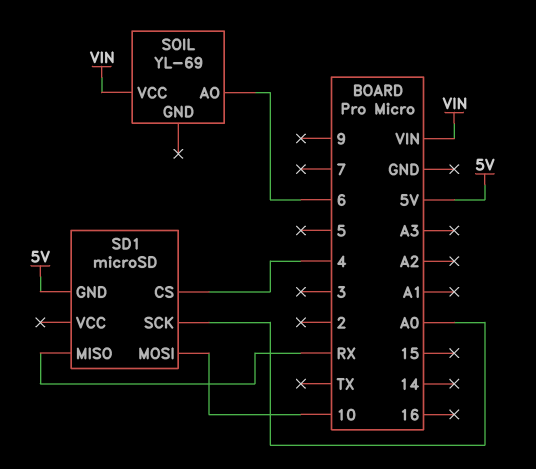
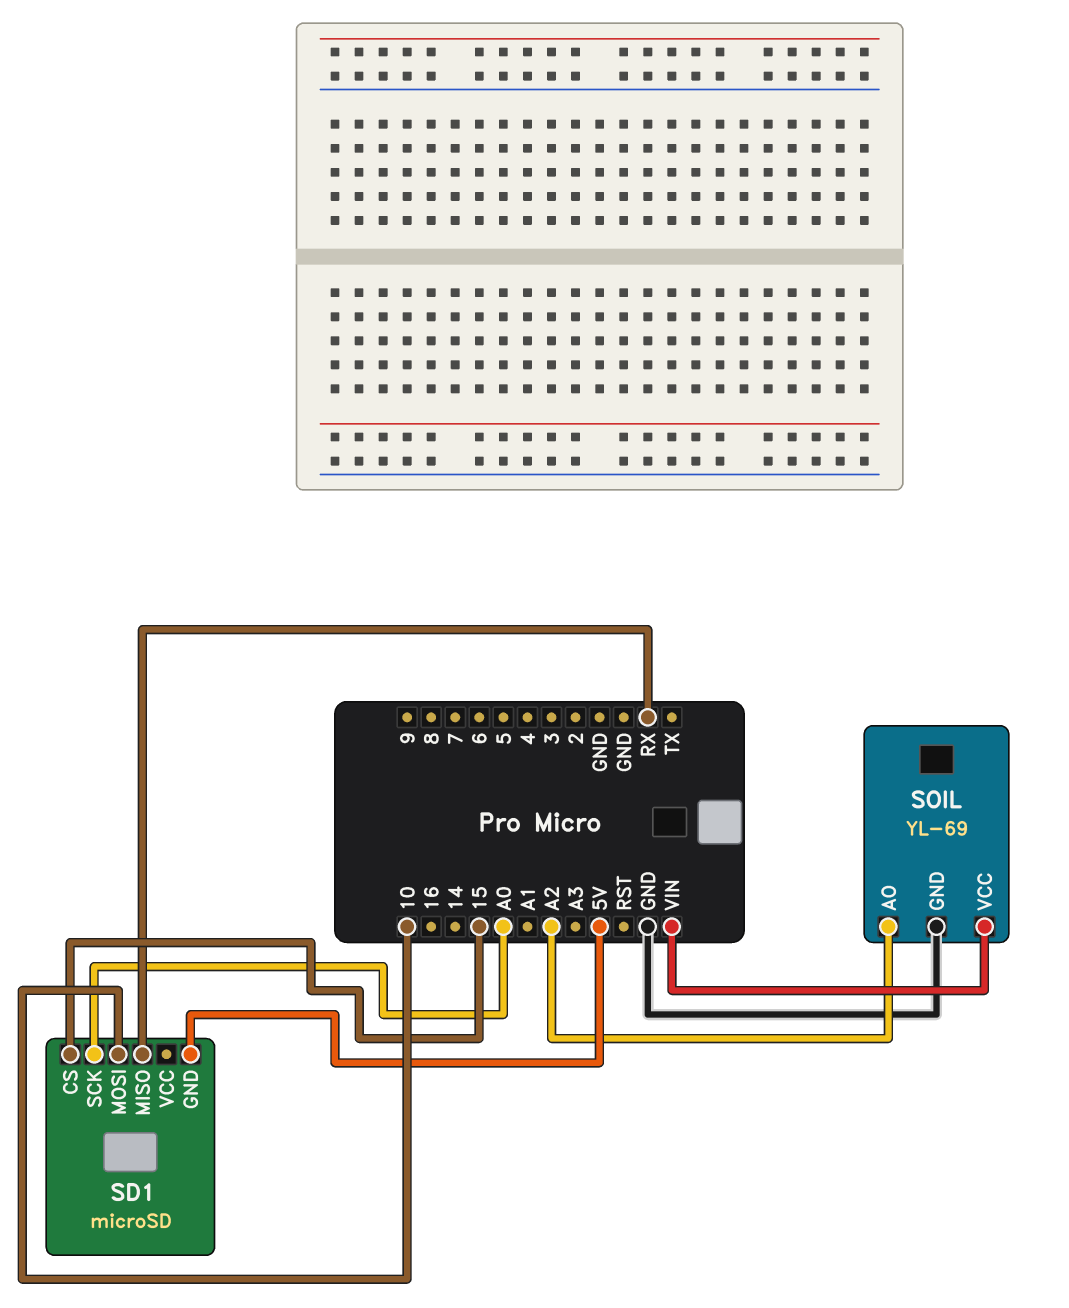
SD1 pin CS: 4 -> 15
SOIL pin AO: 6 -> A2
SOIL pin GND: none -> GND

